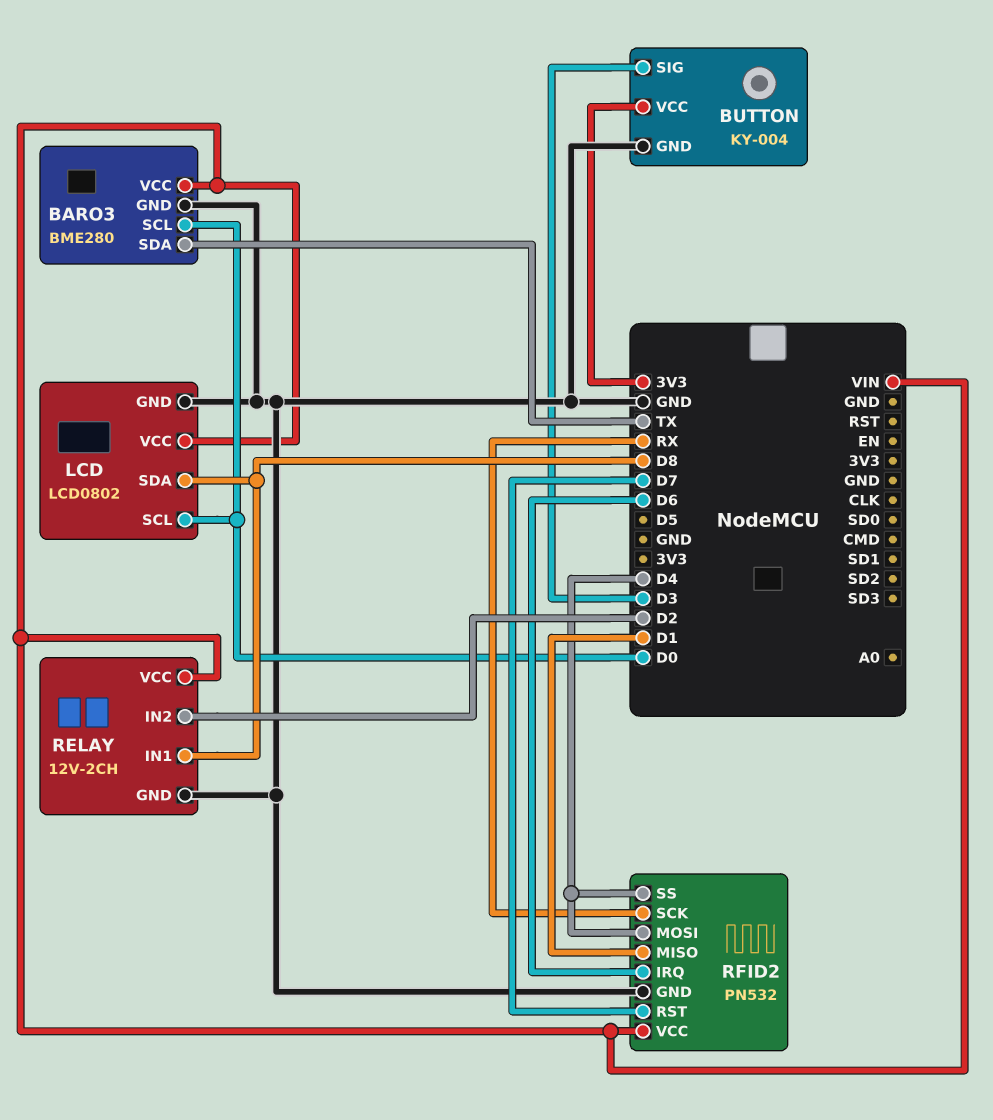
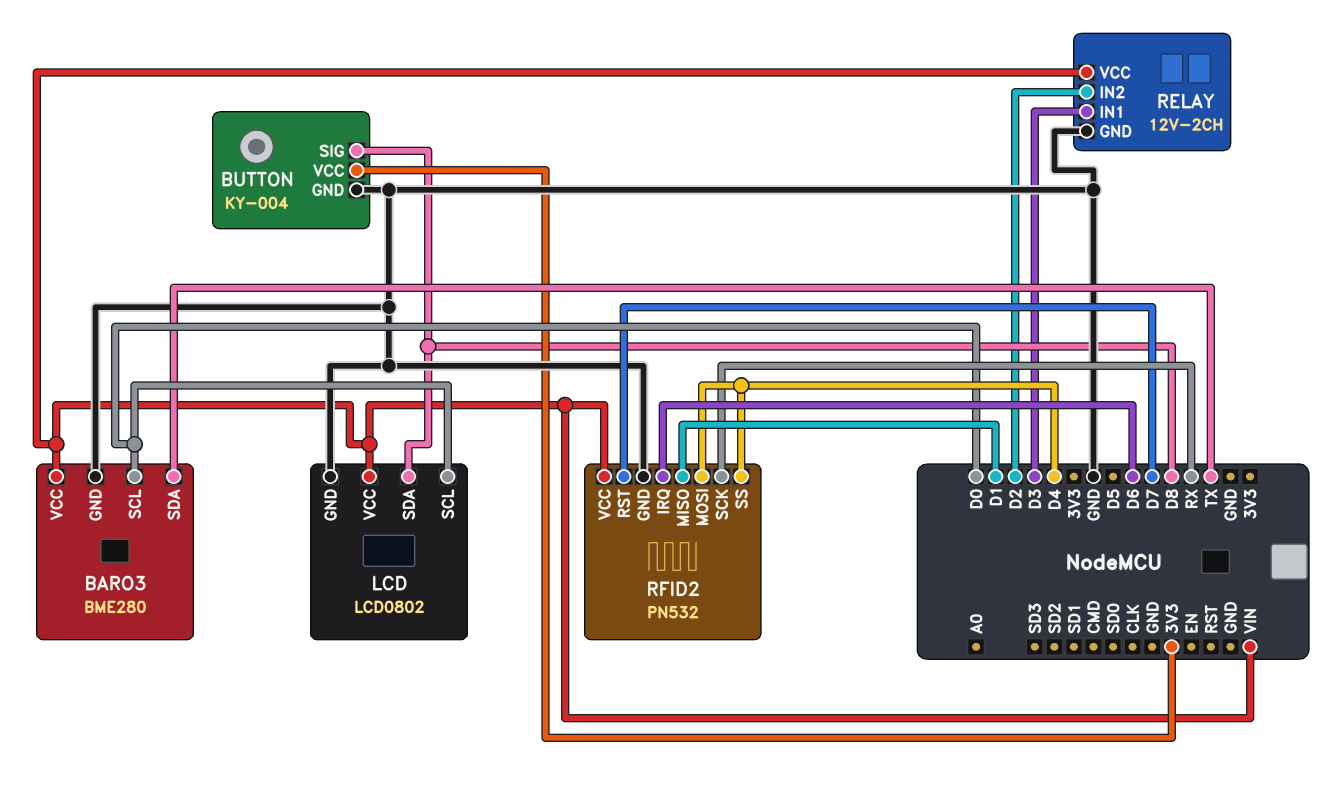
BUTTON pin SIG: D3 -> D8
RELAY pin IN1: D8 -> D3

